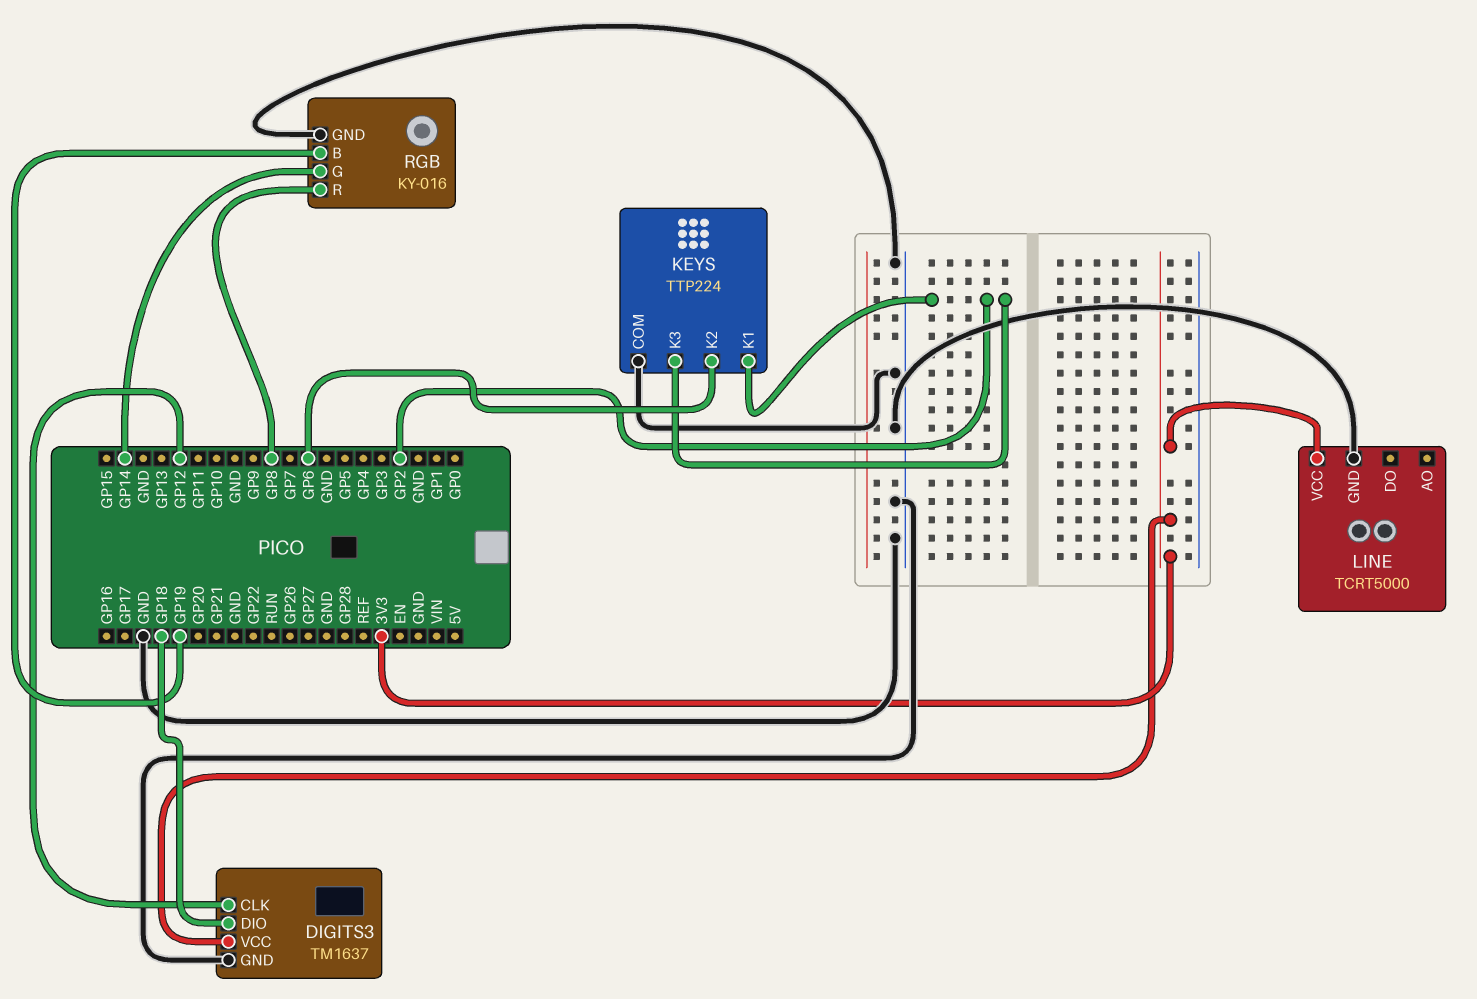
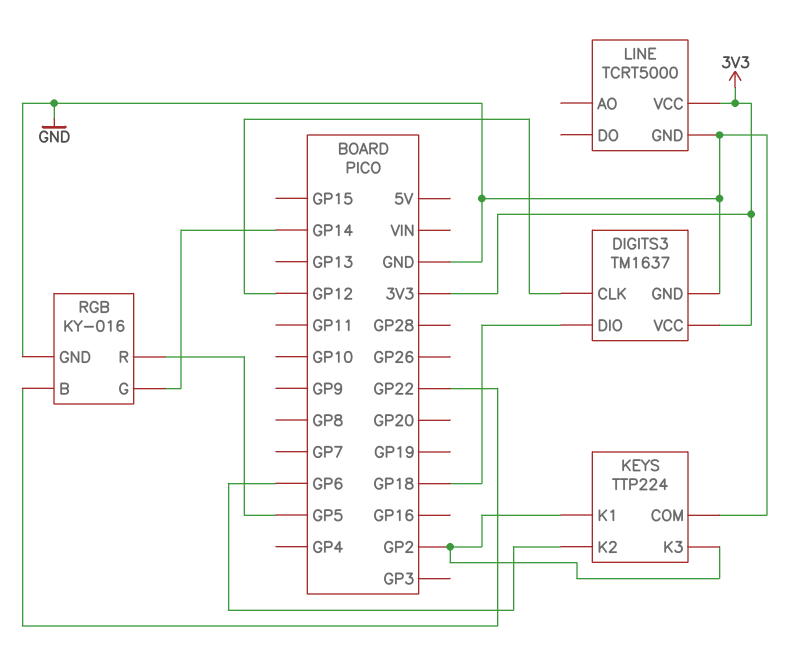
RGB pin B: GP19 -> GP22
RGB pin R: GP8 -> GP5

